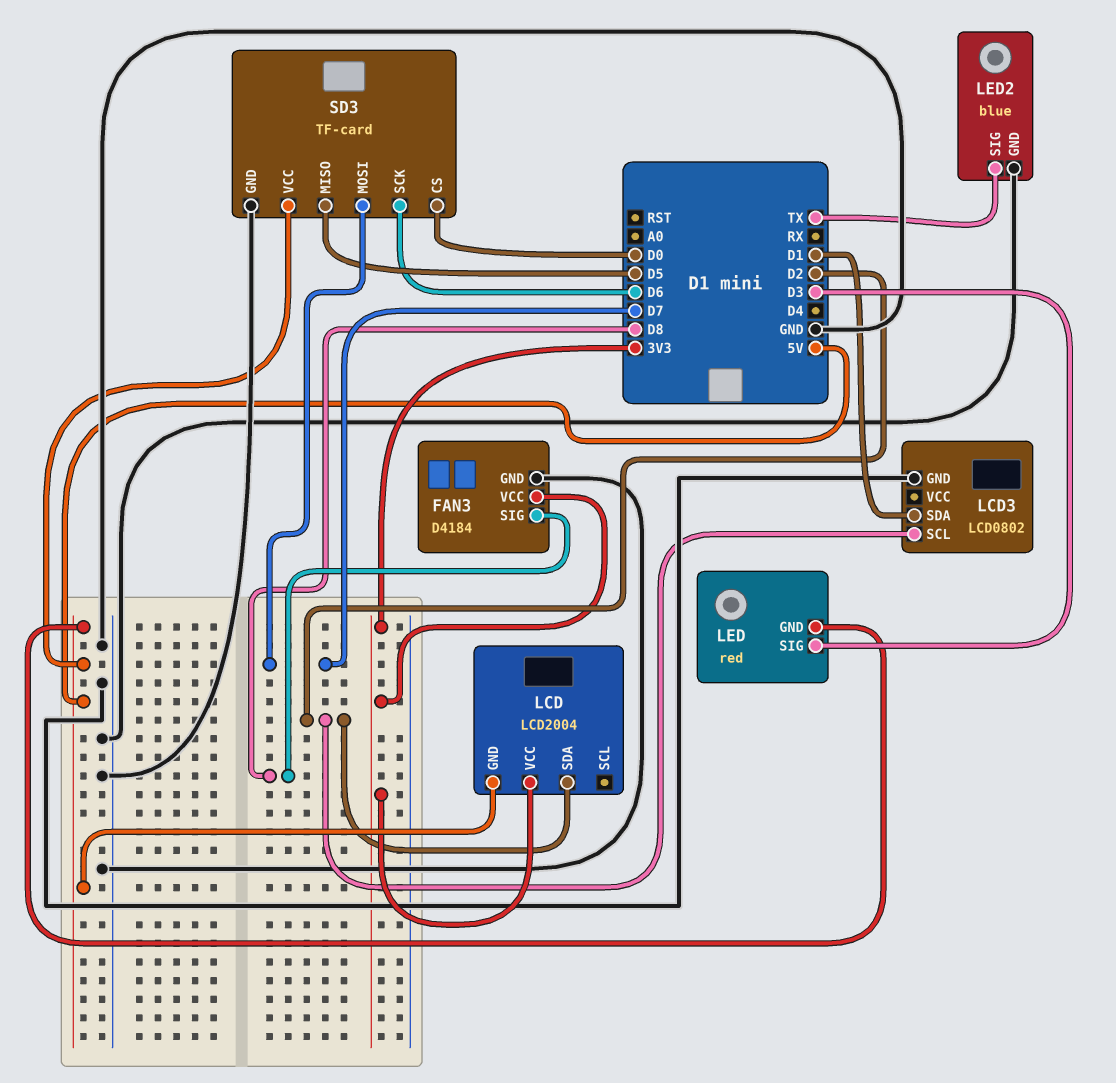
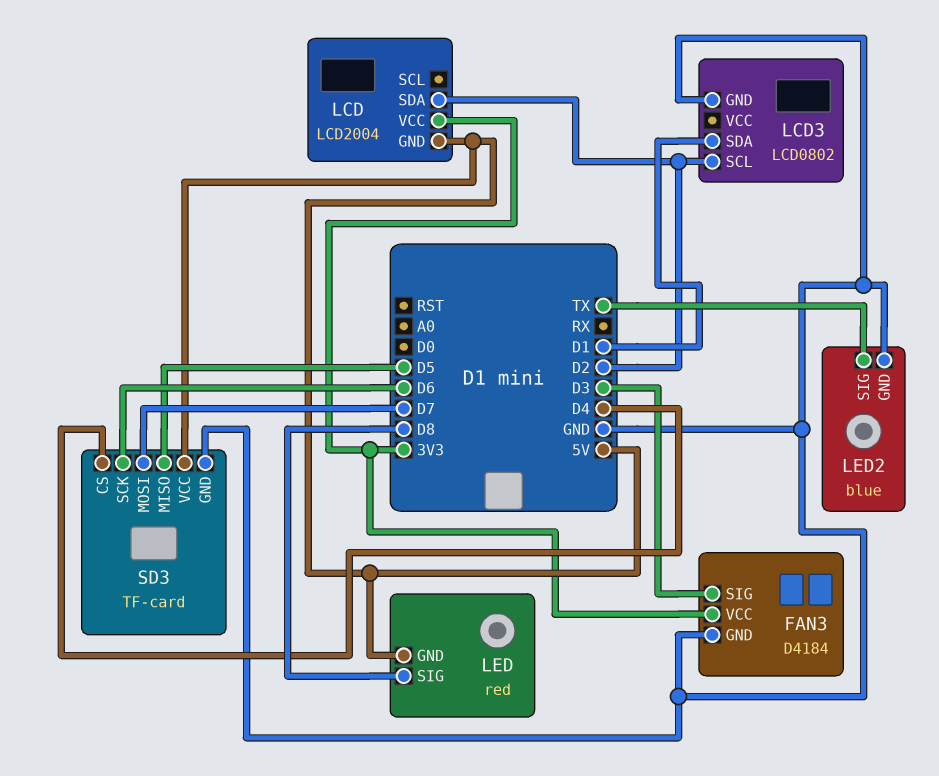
FAN3 pin SIG: D8 -> D3
LED pin SIG: D3 -> D8
SD3 pin CS: D0 -> D4

